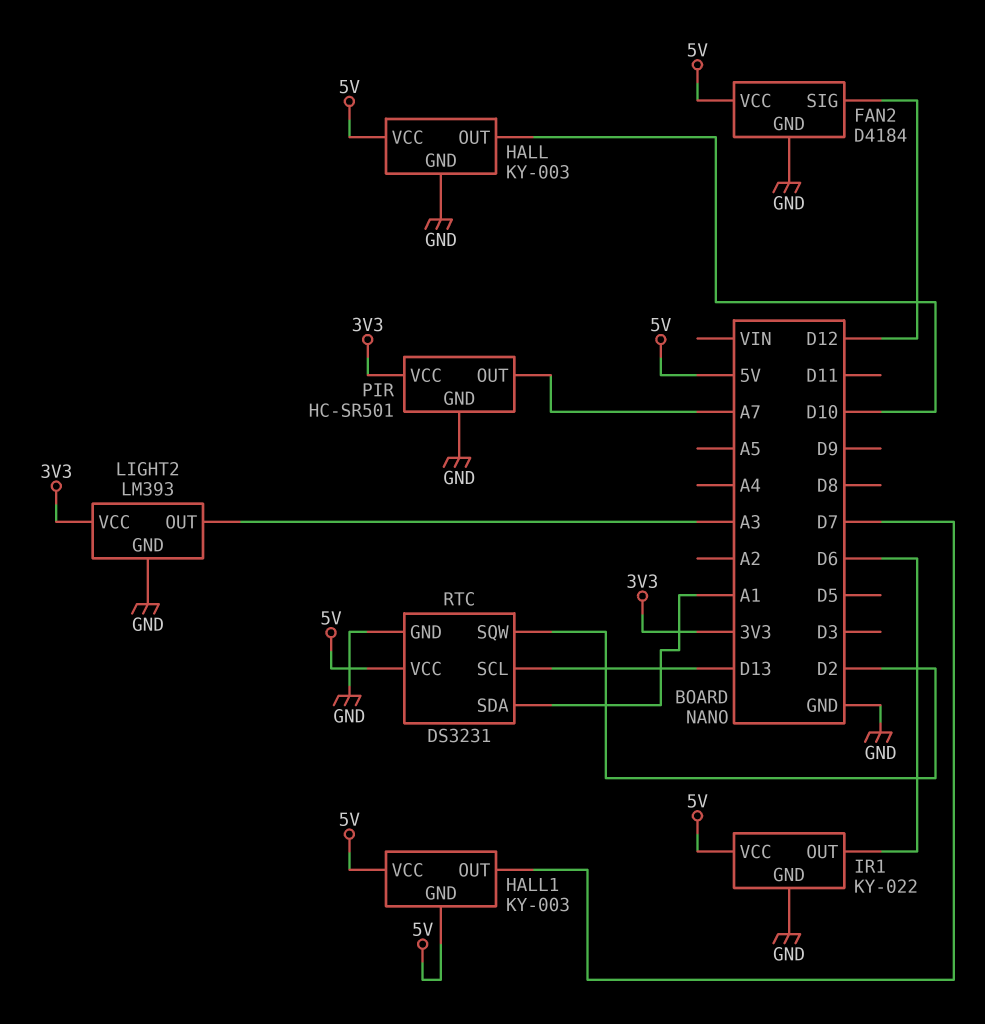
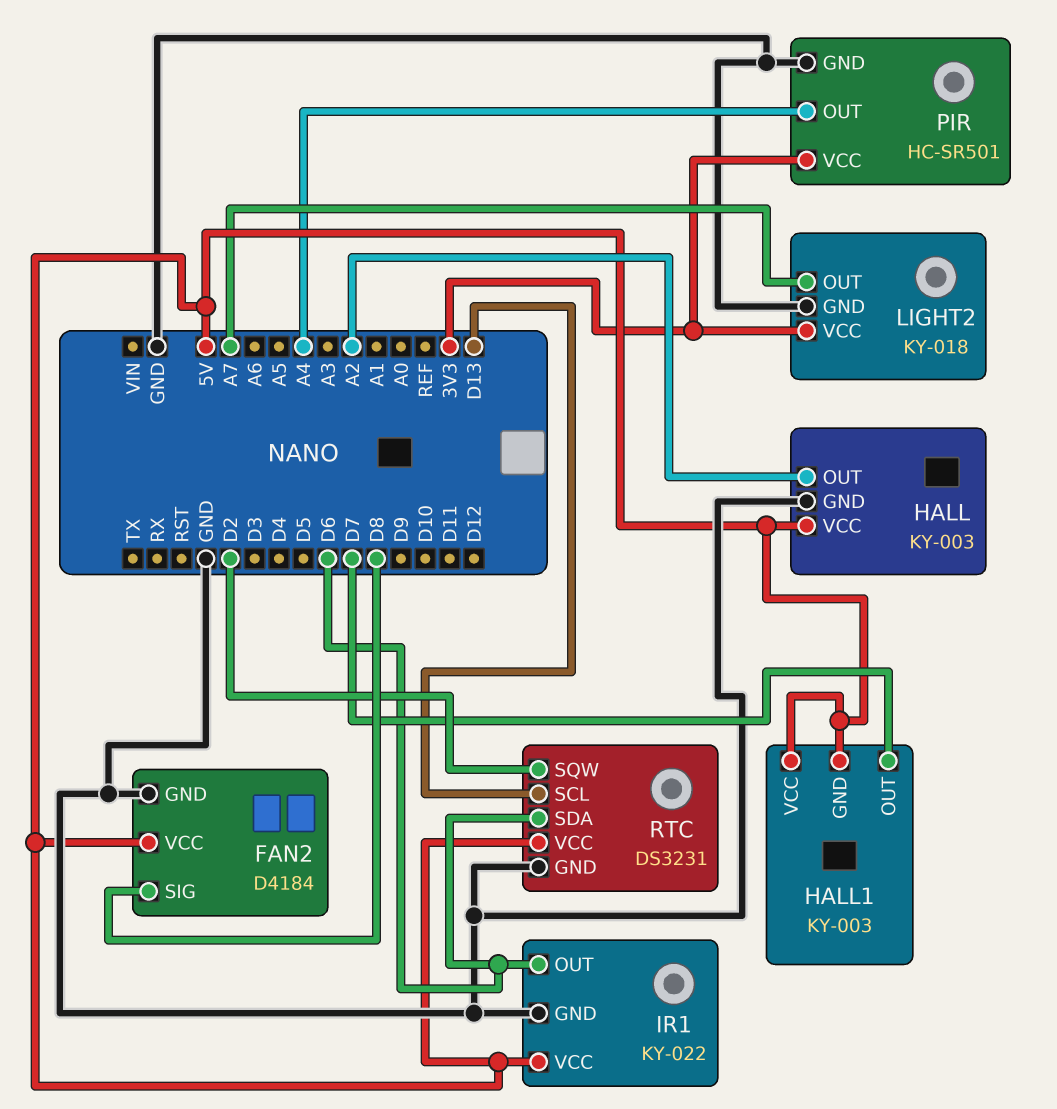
FAN2 pin SIG: D12 -> D8
HALL pin OUT: D10 -> A2
LIGHT2: LM393 -> KY-018
LIGHT2 pin OUT: A3 -> A7
PIR pin OUT: A7 -> A4
RTC pin SDA: A1 -> D6

